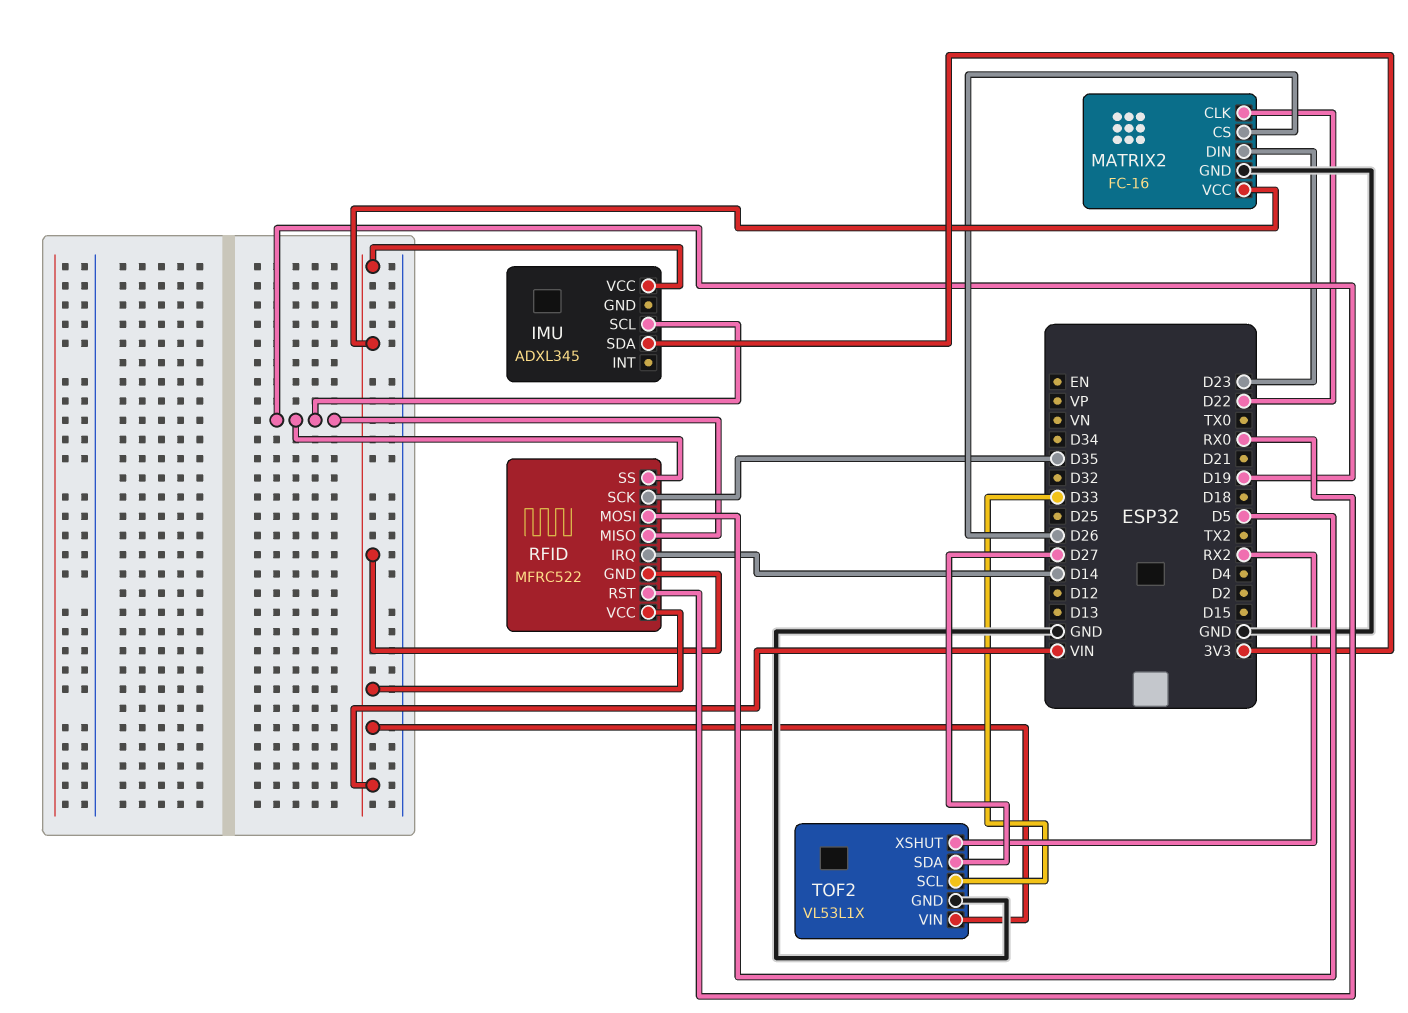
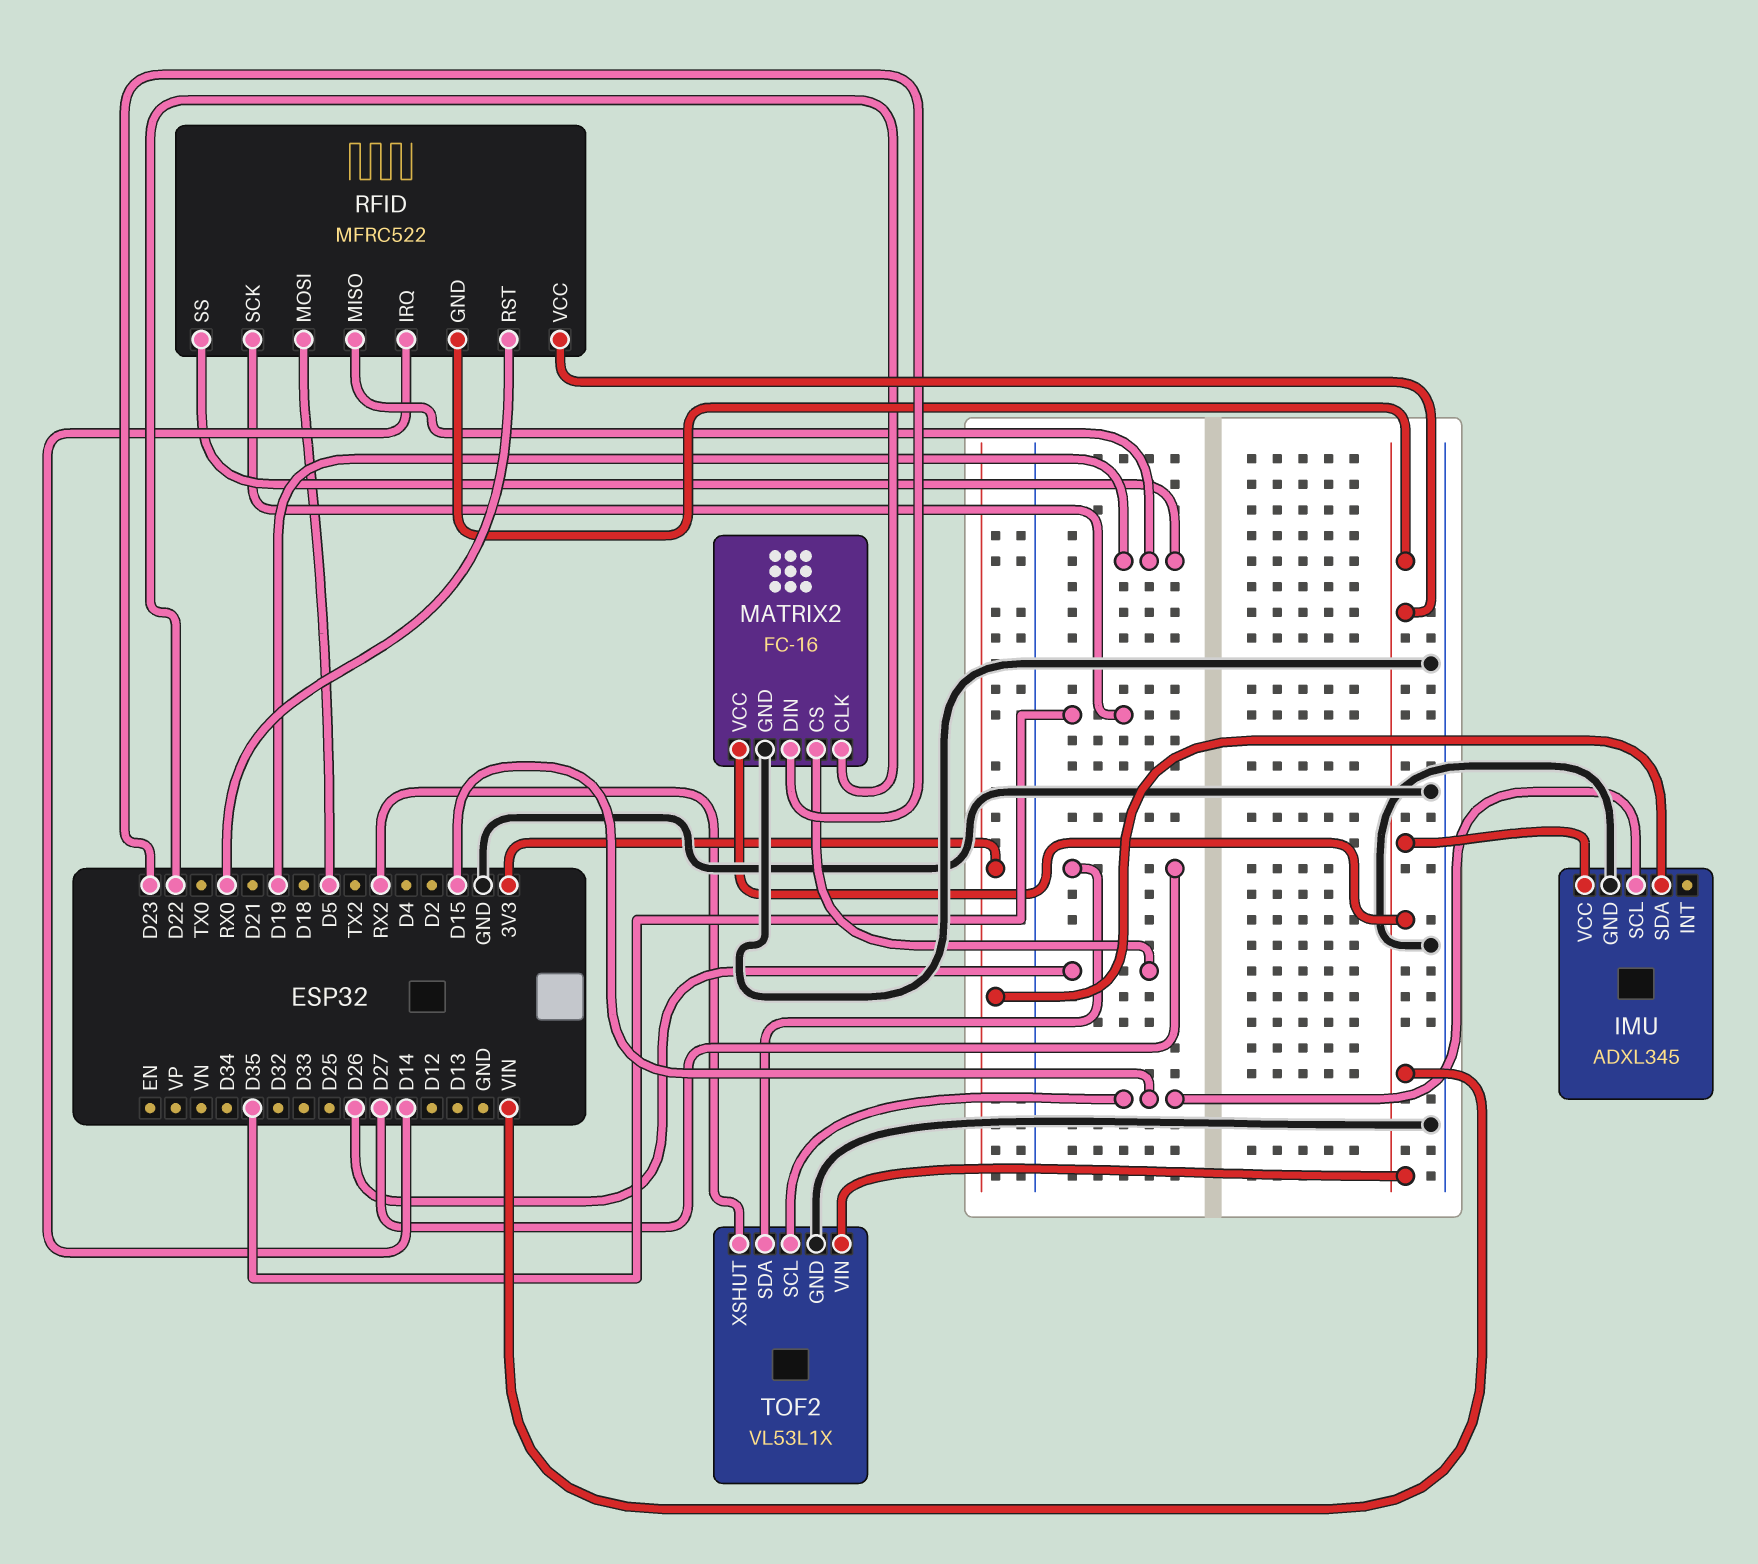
IMU pin GND: none -> GND
IMU pin SCL: D19 -> D15
TOF2 pin SCL: D33 -> D15

